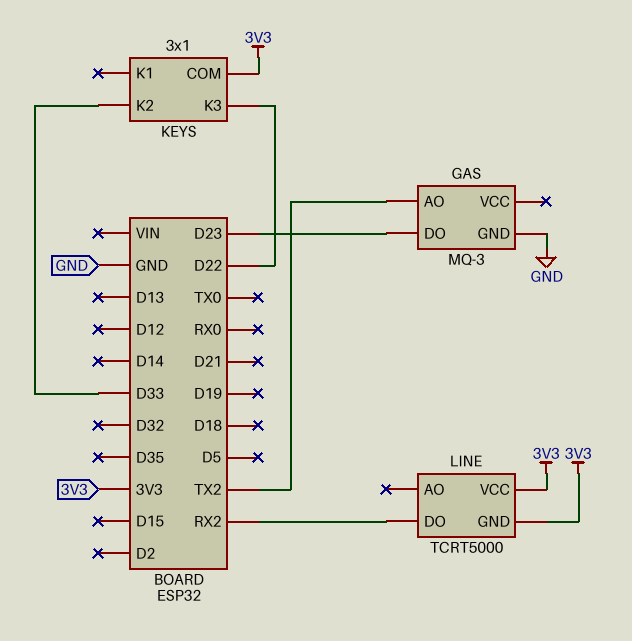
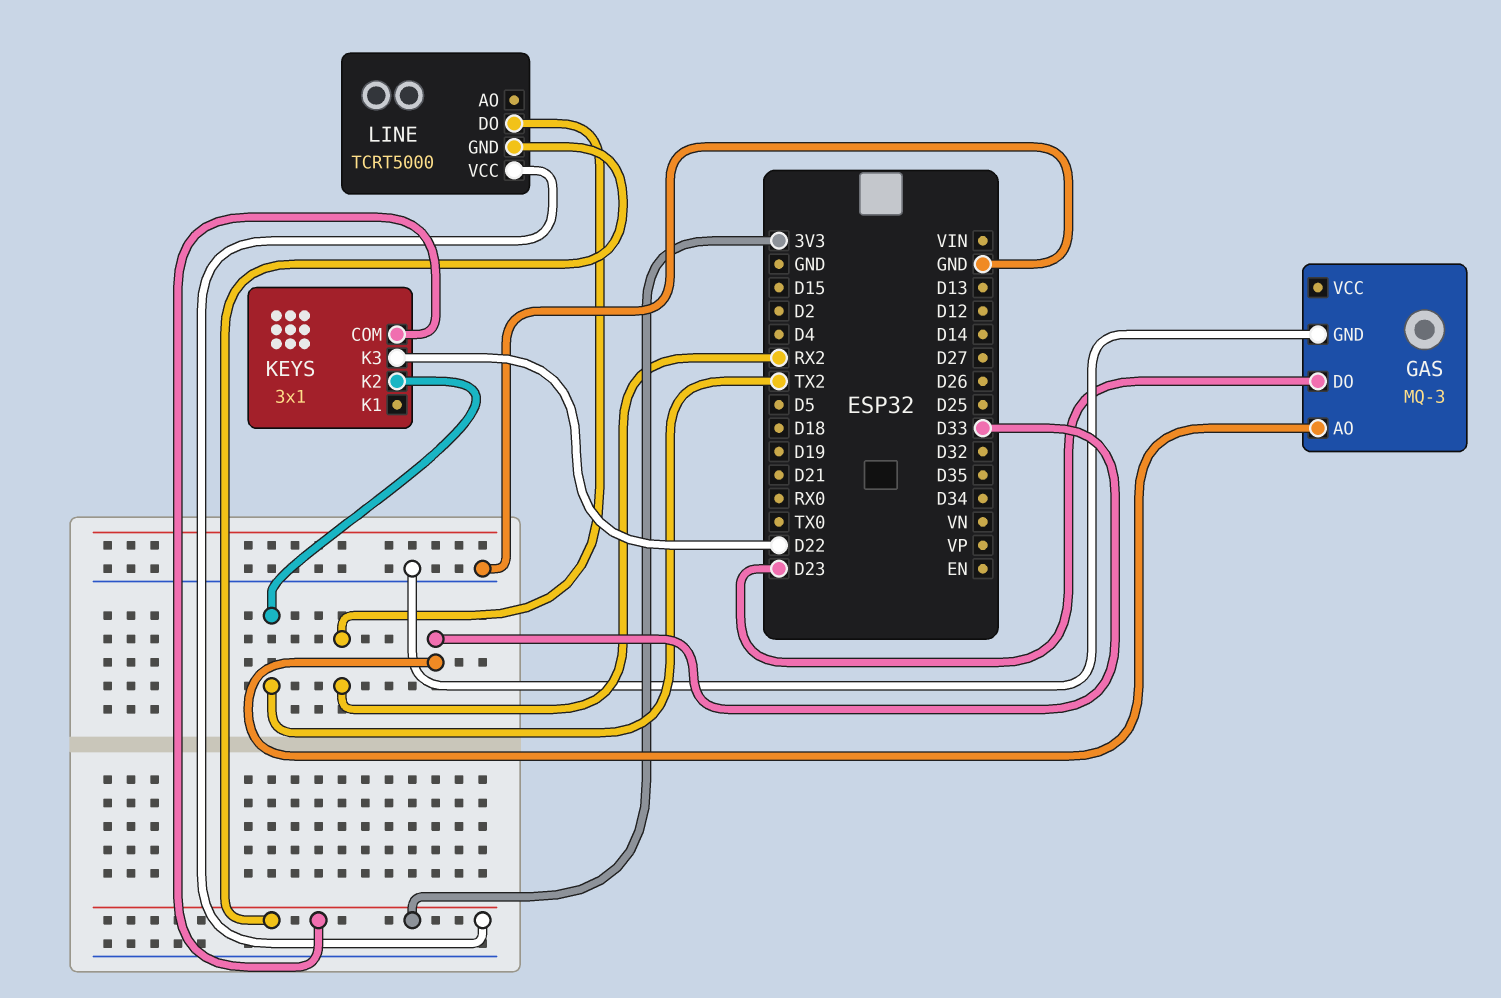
GAS pin AO: TX2 -> D33
KEYS pin K2: D33 -> TX2

